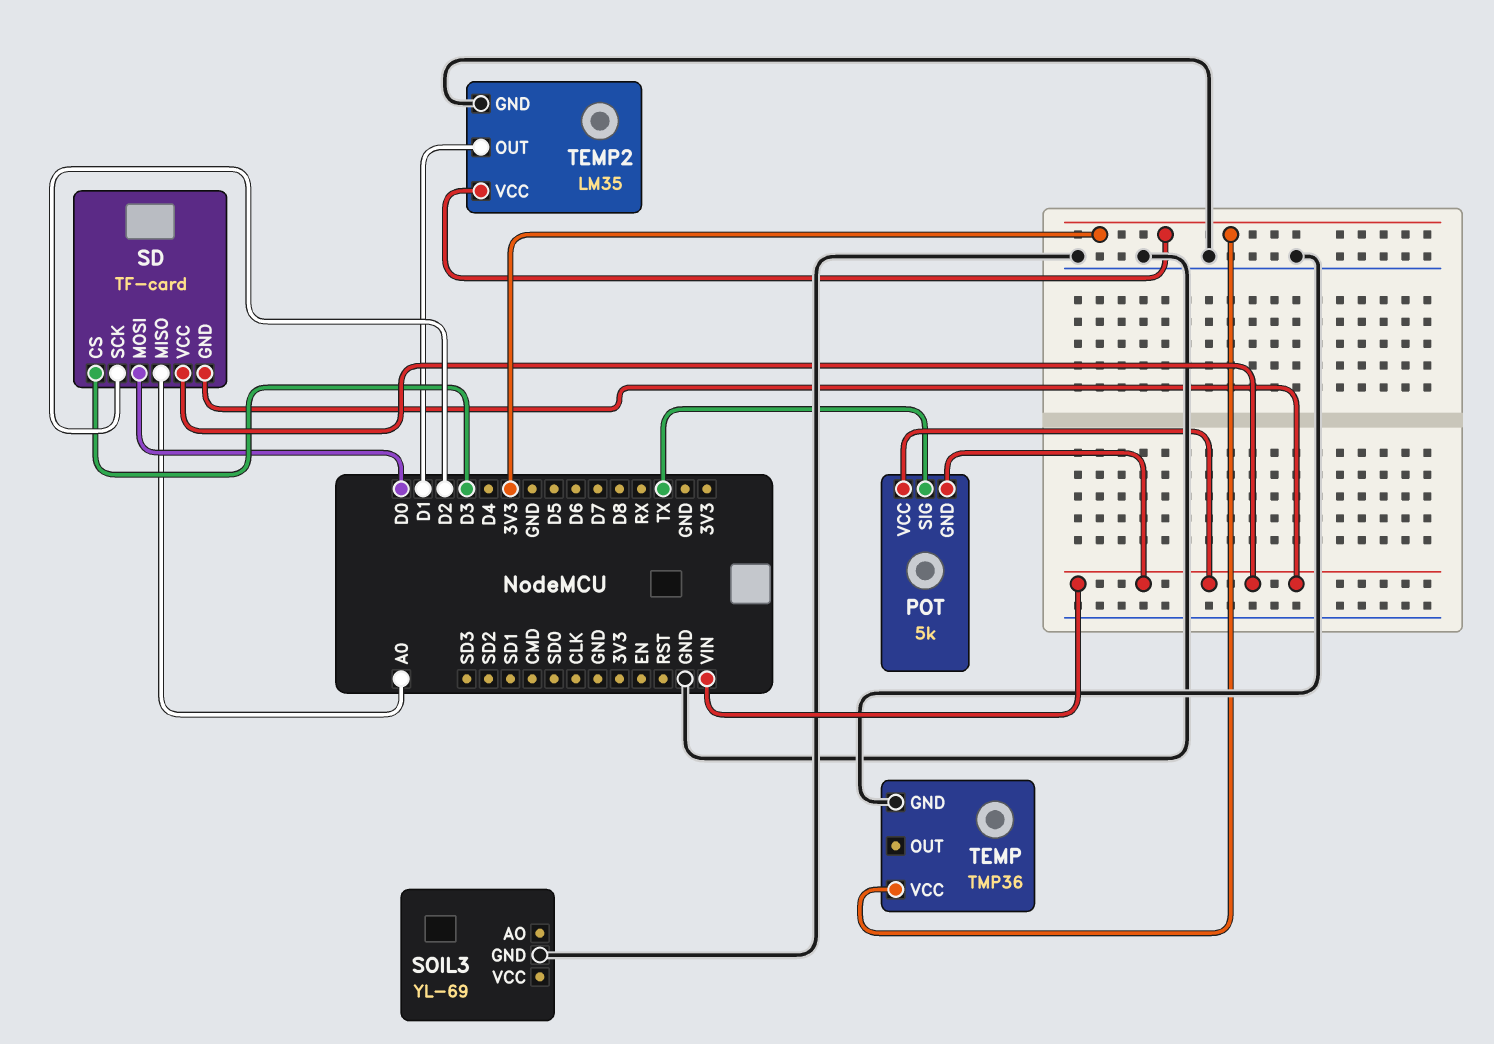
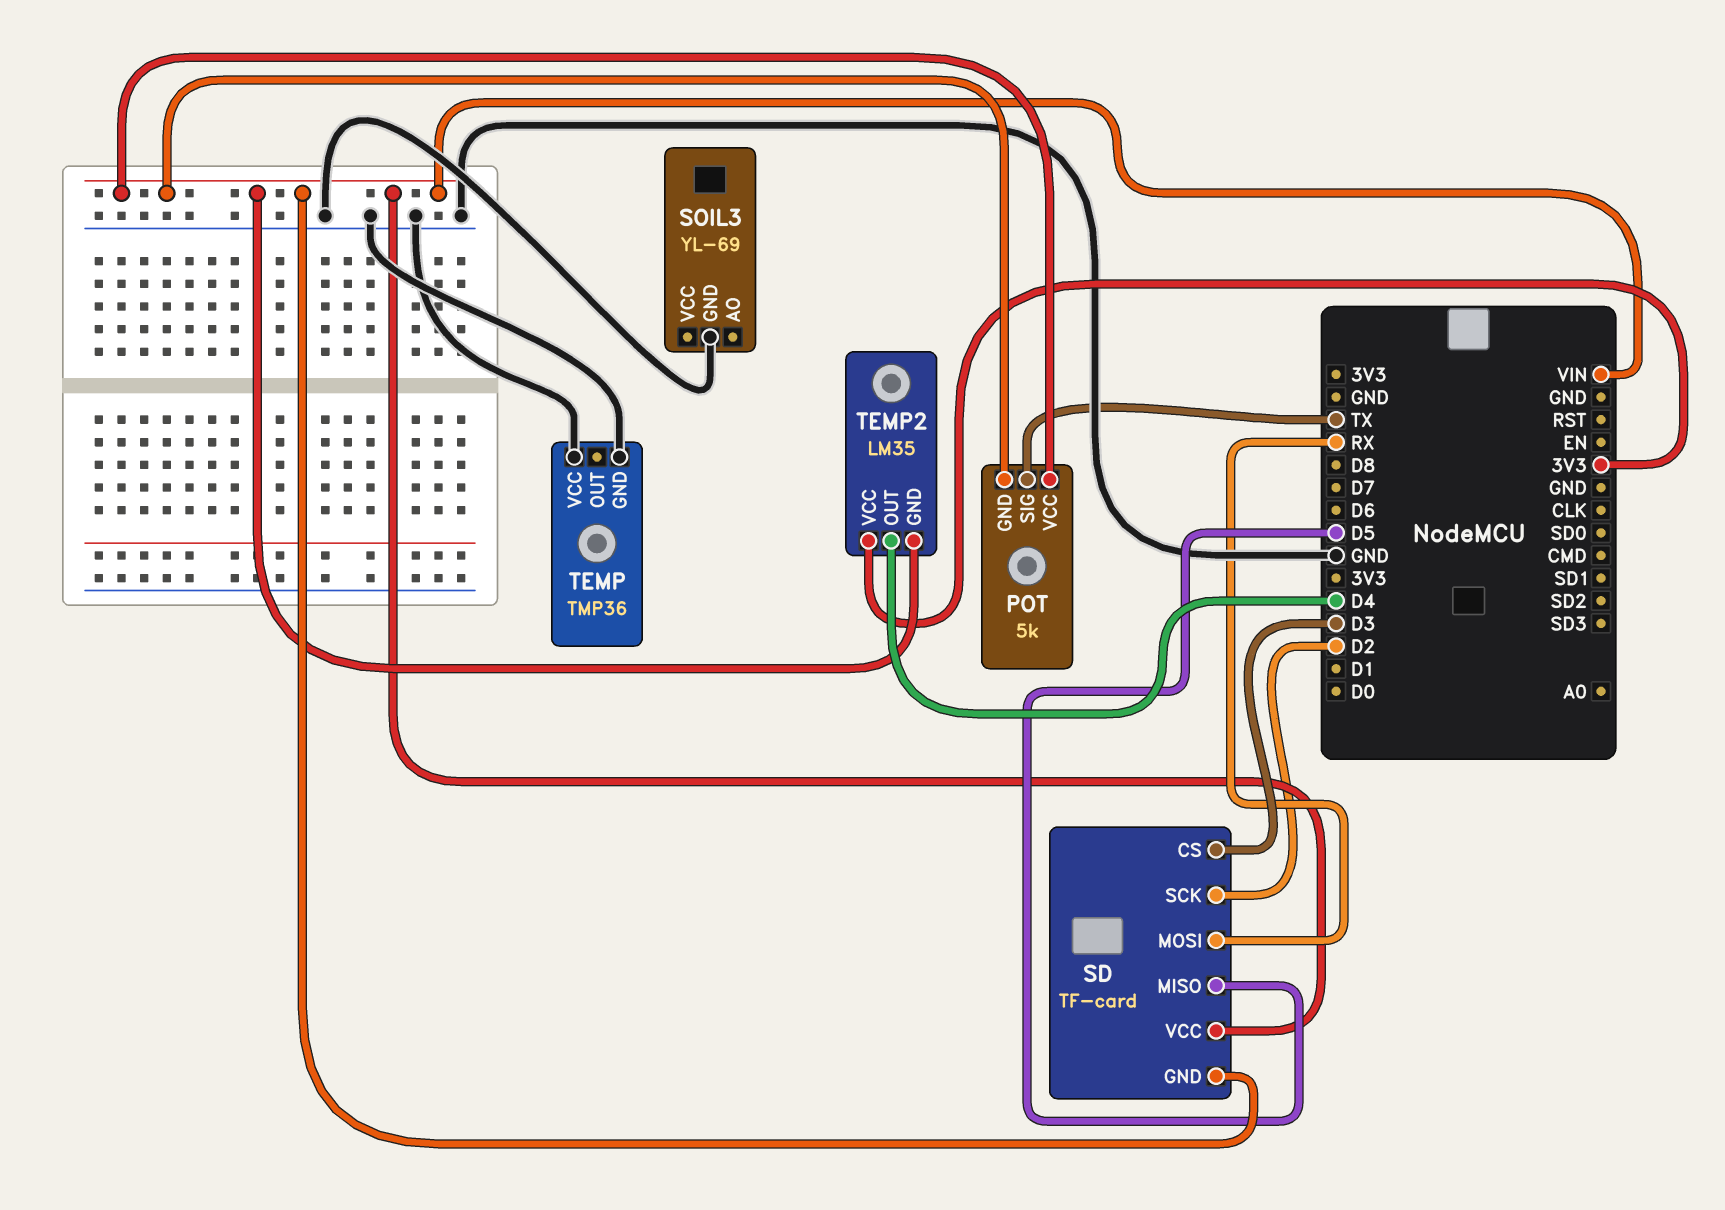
SD pin MISO: A0 -> D5
SD pin MOSI: D0 -> RX
TEMP pin VCC: 3V3 -> GND
TEMP2 pin GND: GND -> VIN
TEMP2 pin OUT: D1 -> D4

